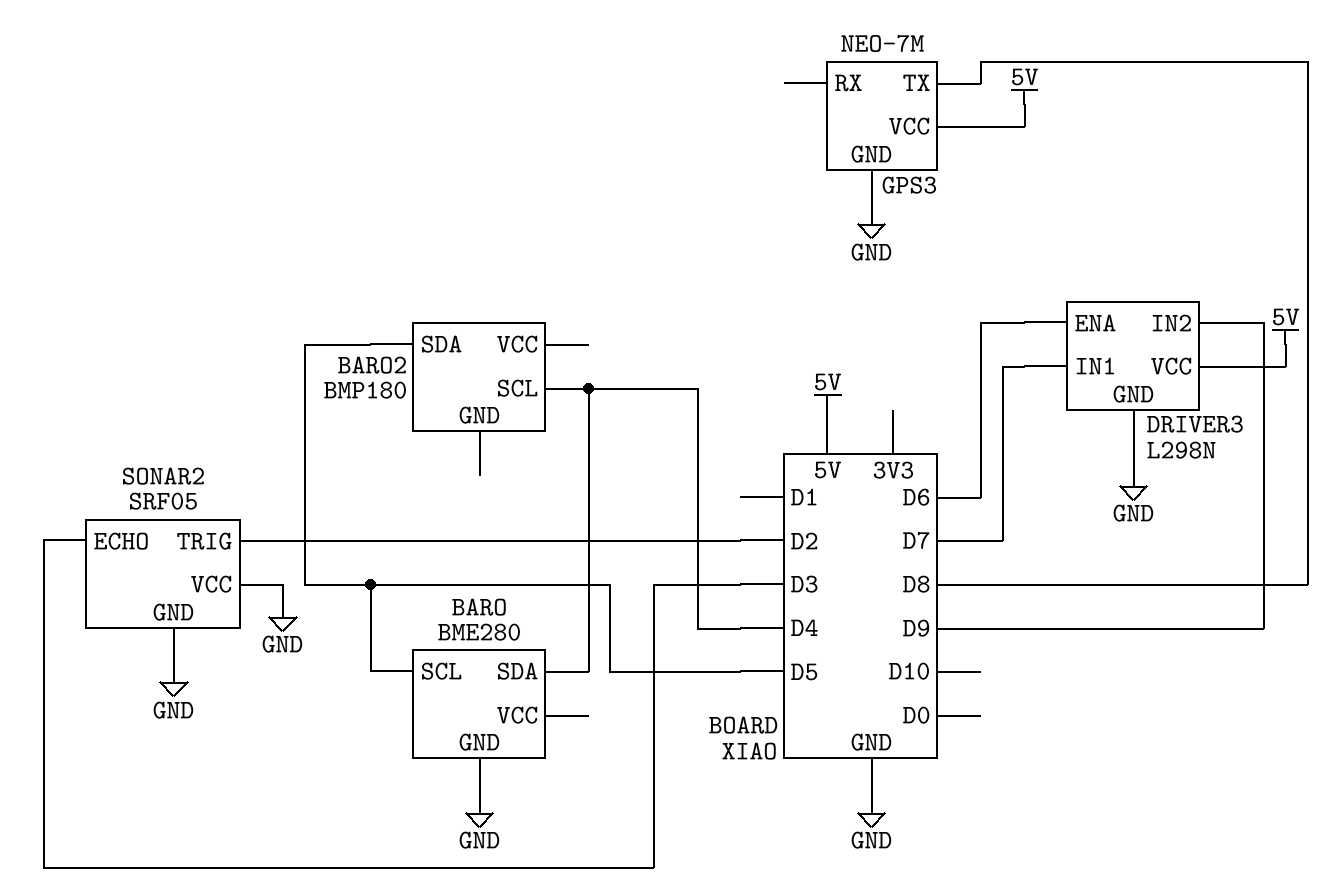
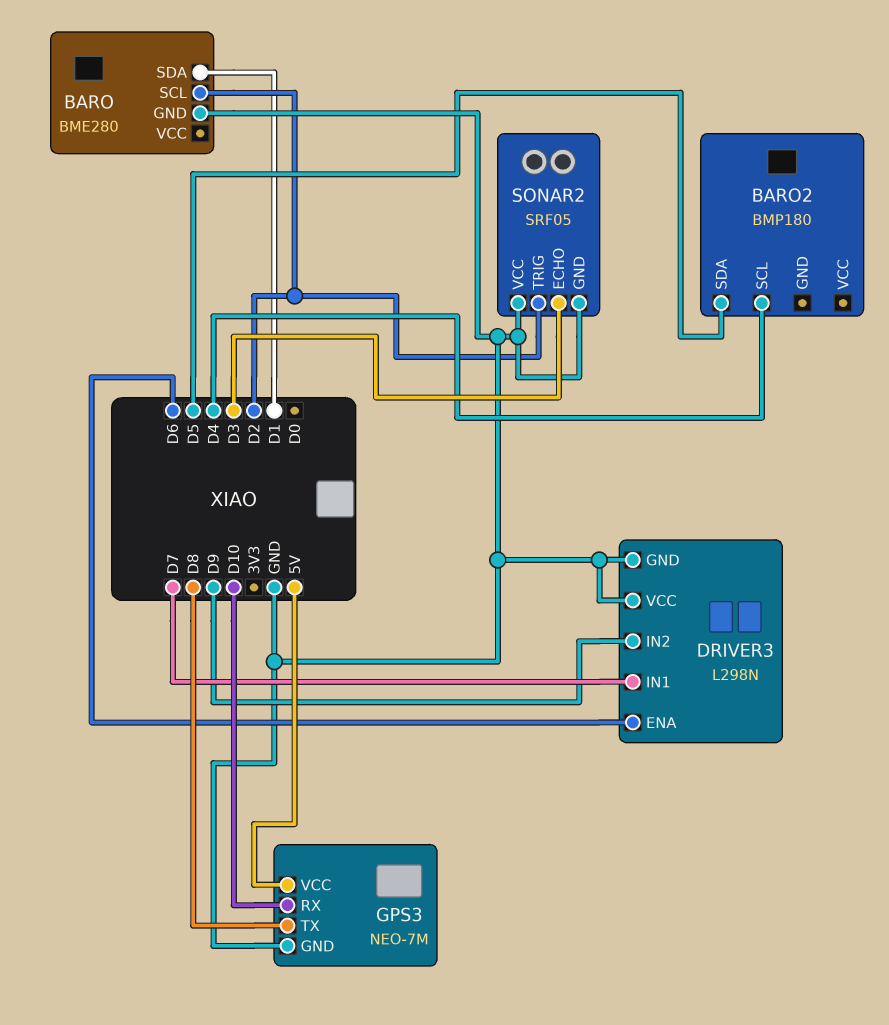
BARO pin SCL: D5 -> D2
BARO pin SDA: D4 -> D1
DRIVER3 pin VCC: 5V -> GND
GPS3 pin RX: none -> D10

